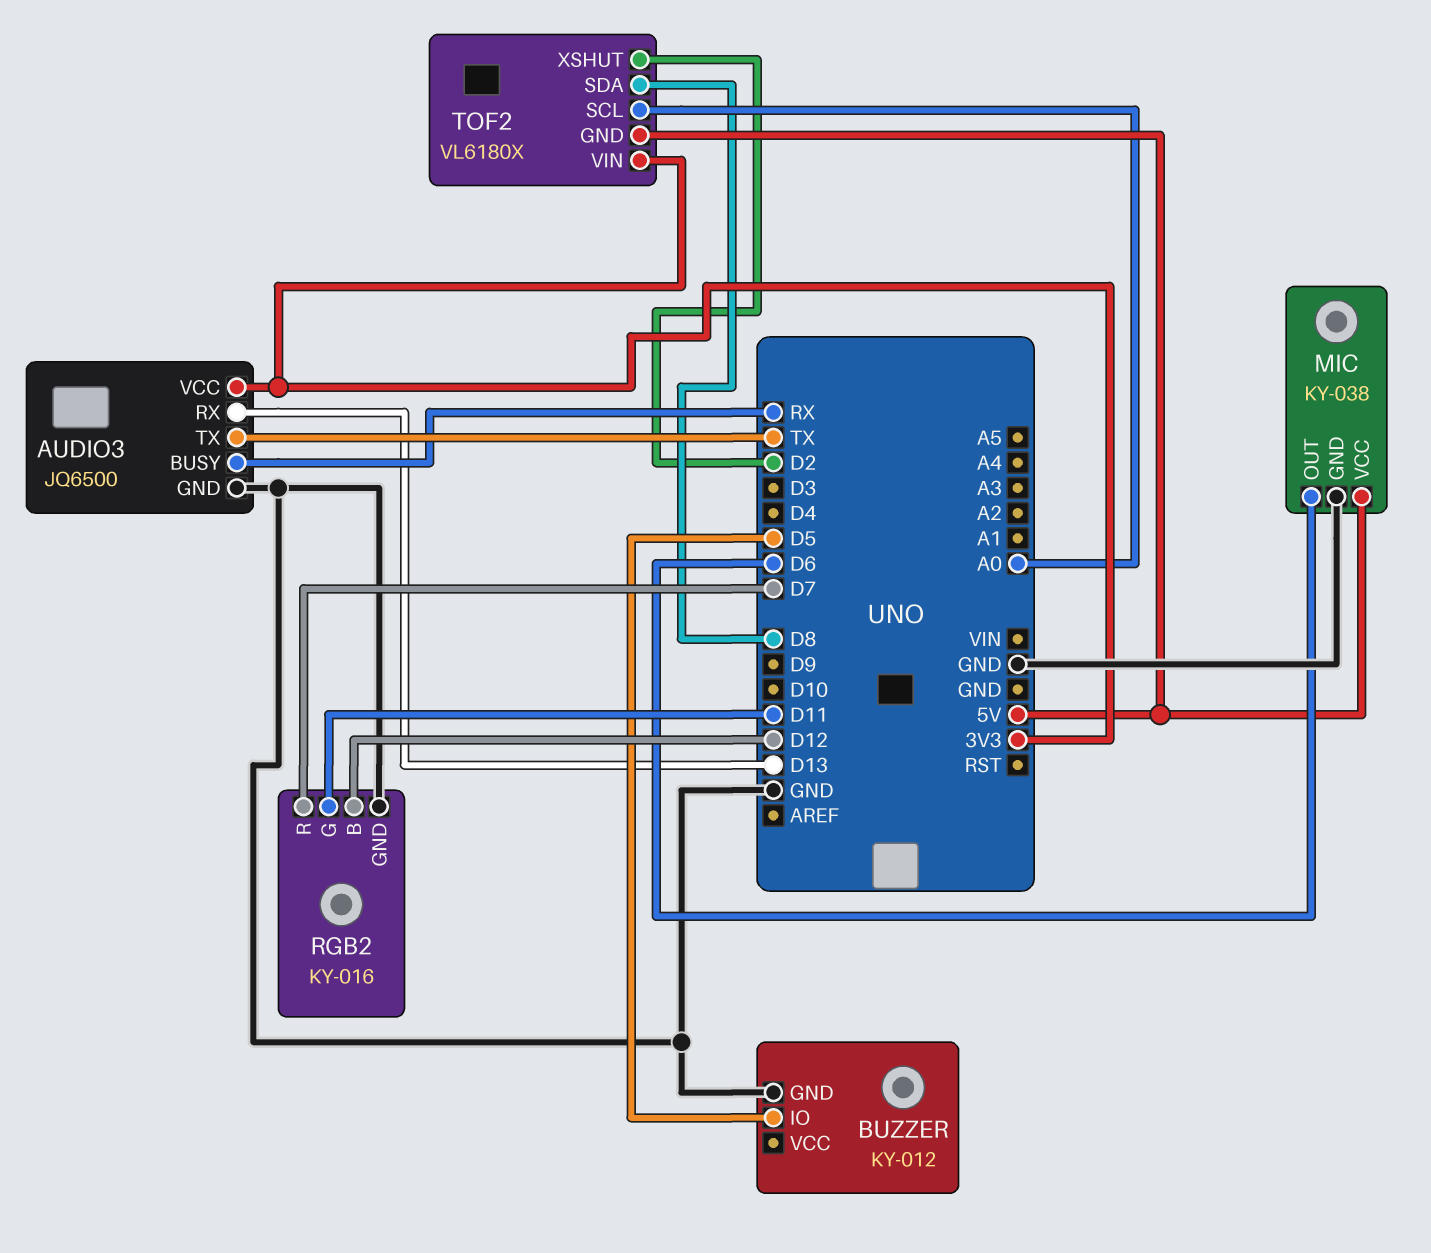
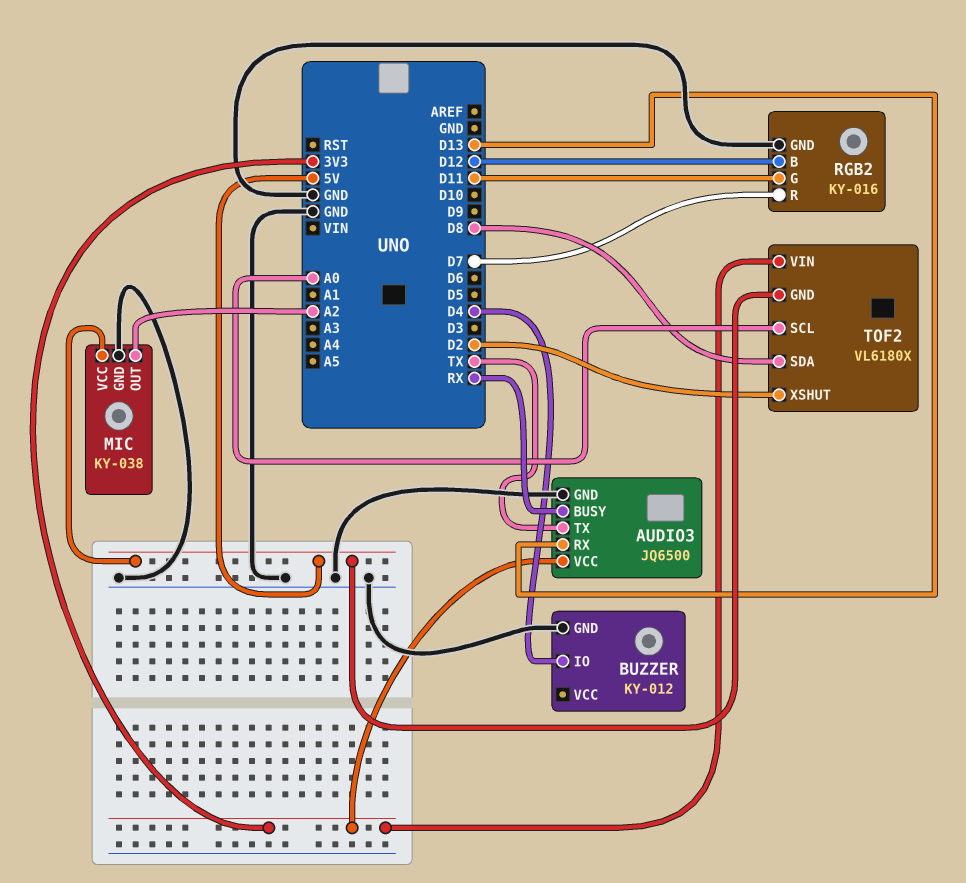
BUZZER pin IO: D5 -> D4
MIC pin OUT: D6 -> A2

